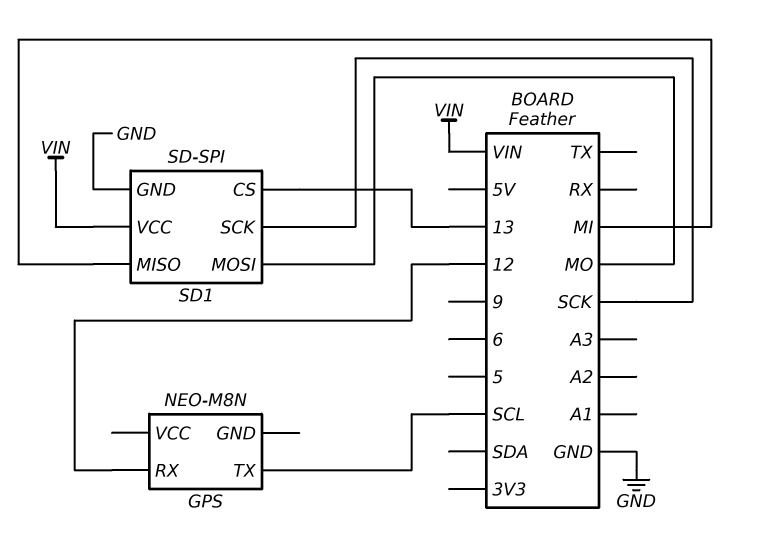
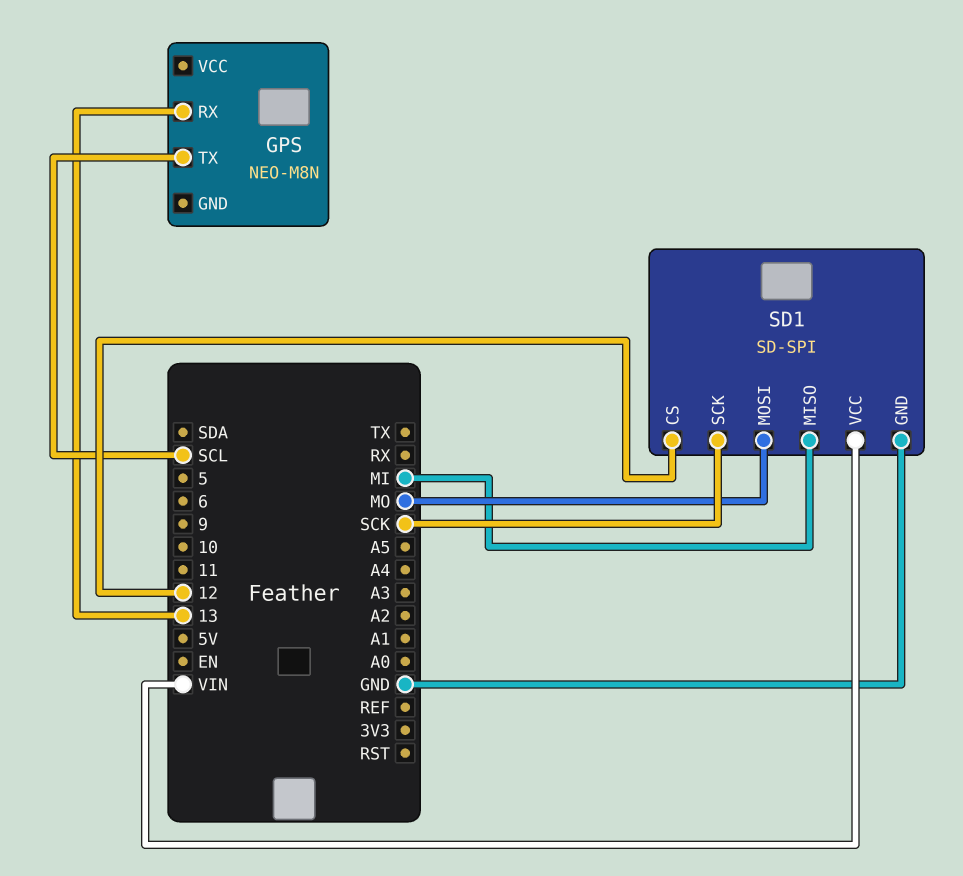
GPS pin RX: 12 -> 13
SD1 pin CS: 13 -> 12

